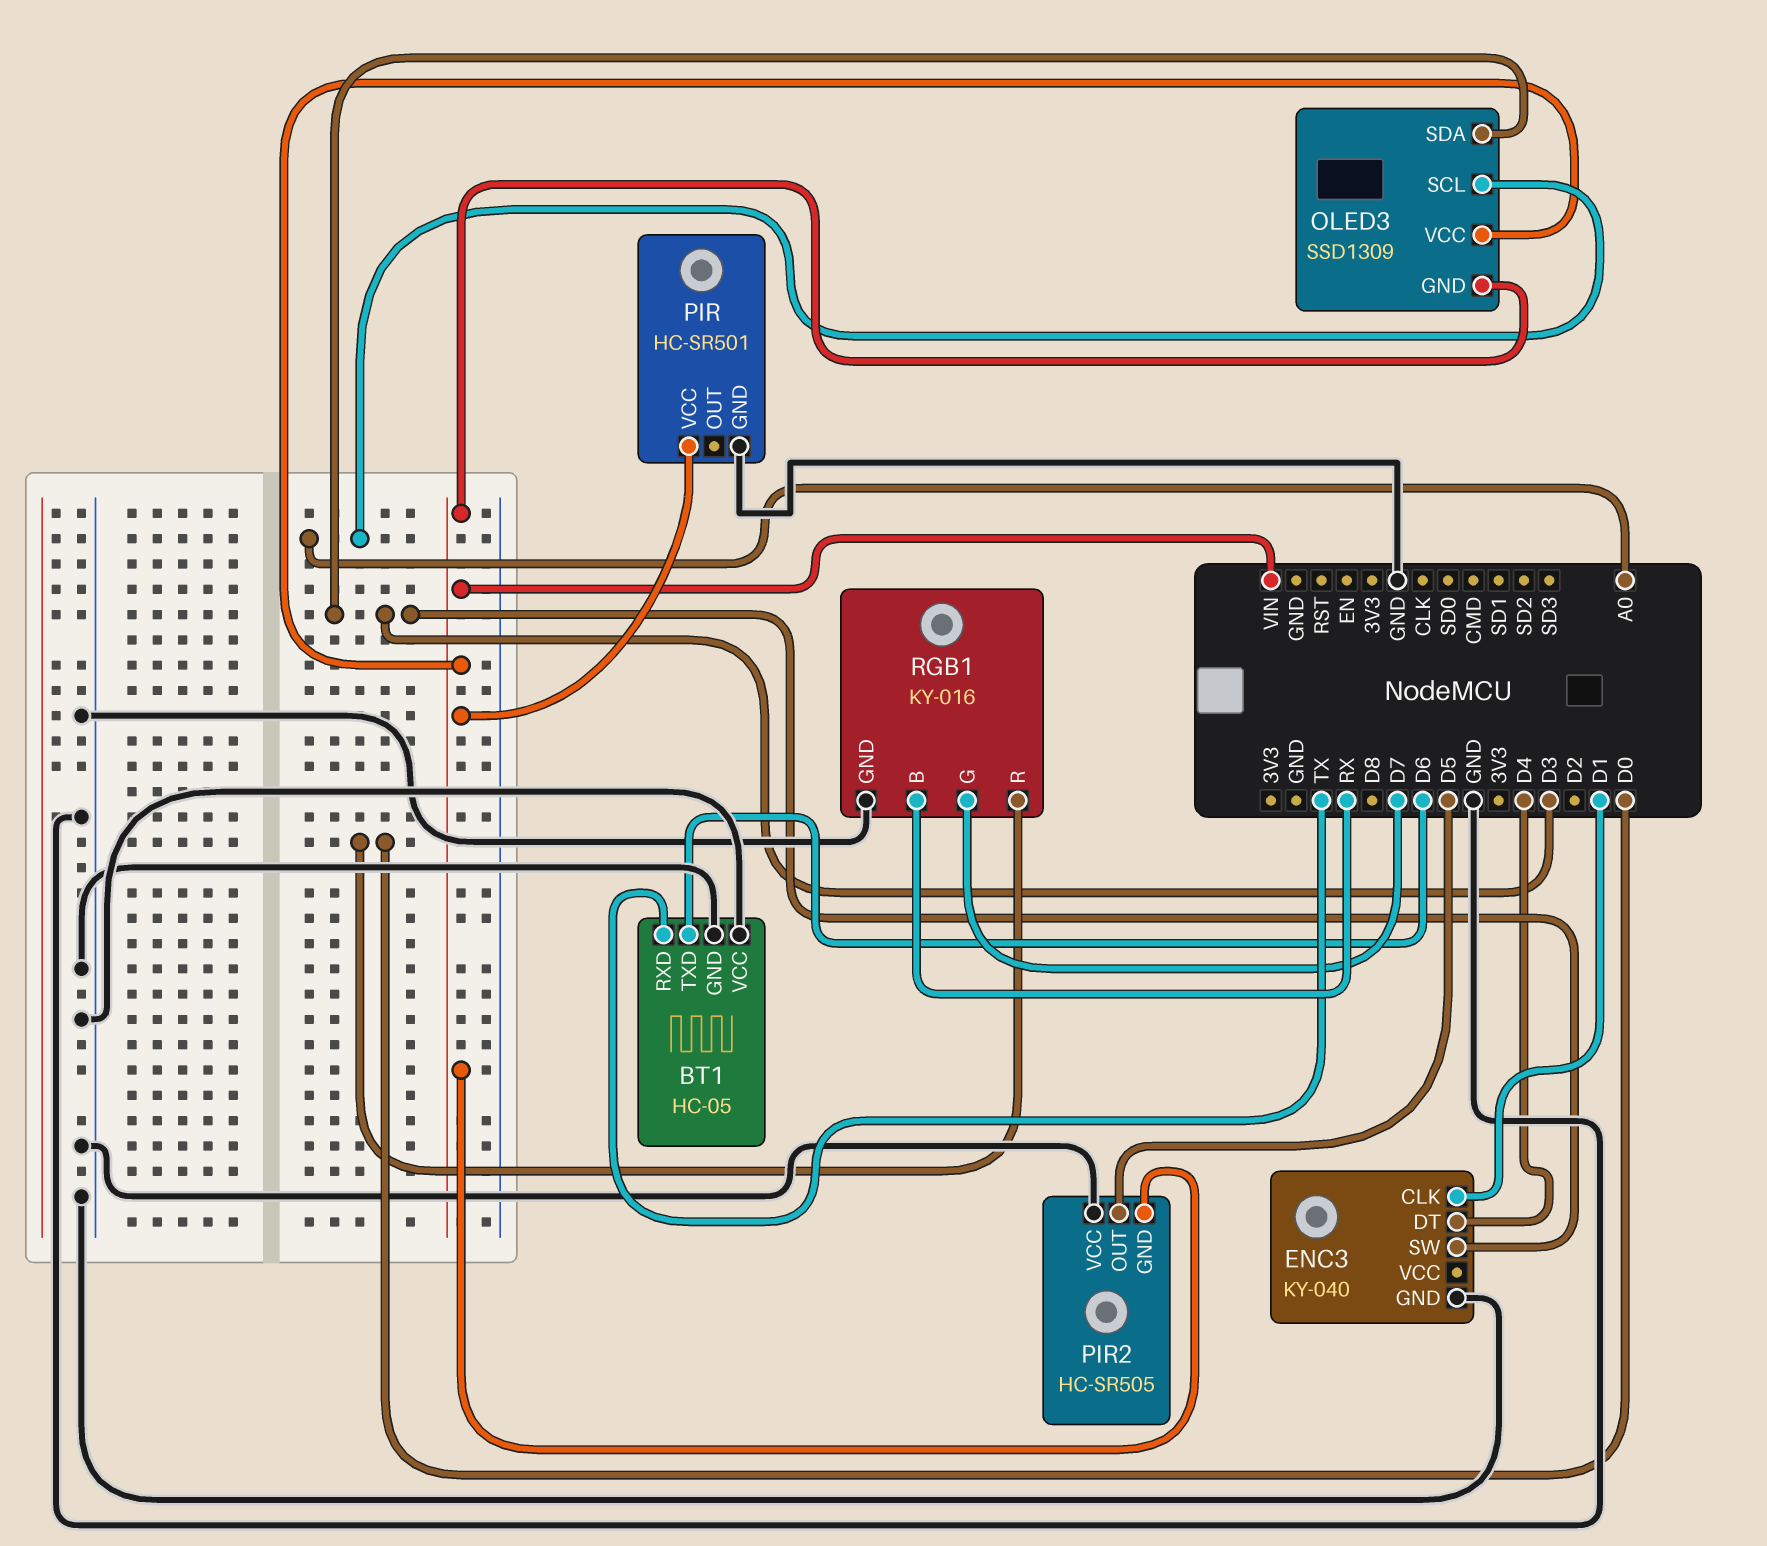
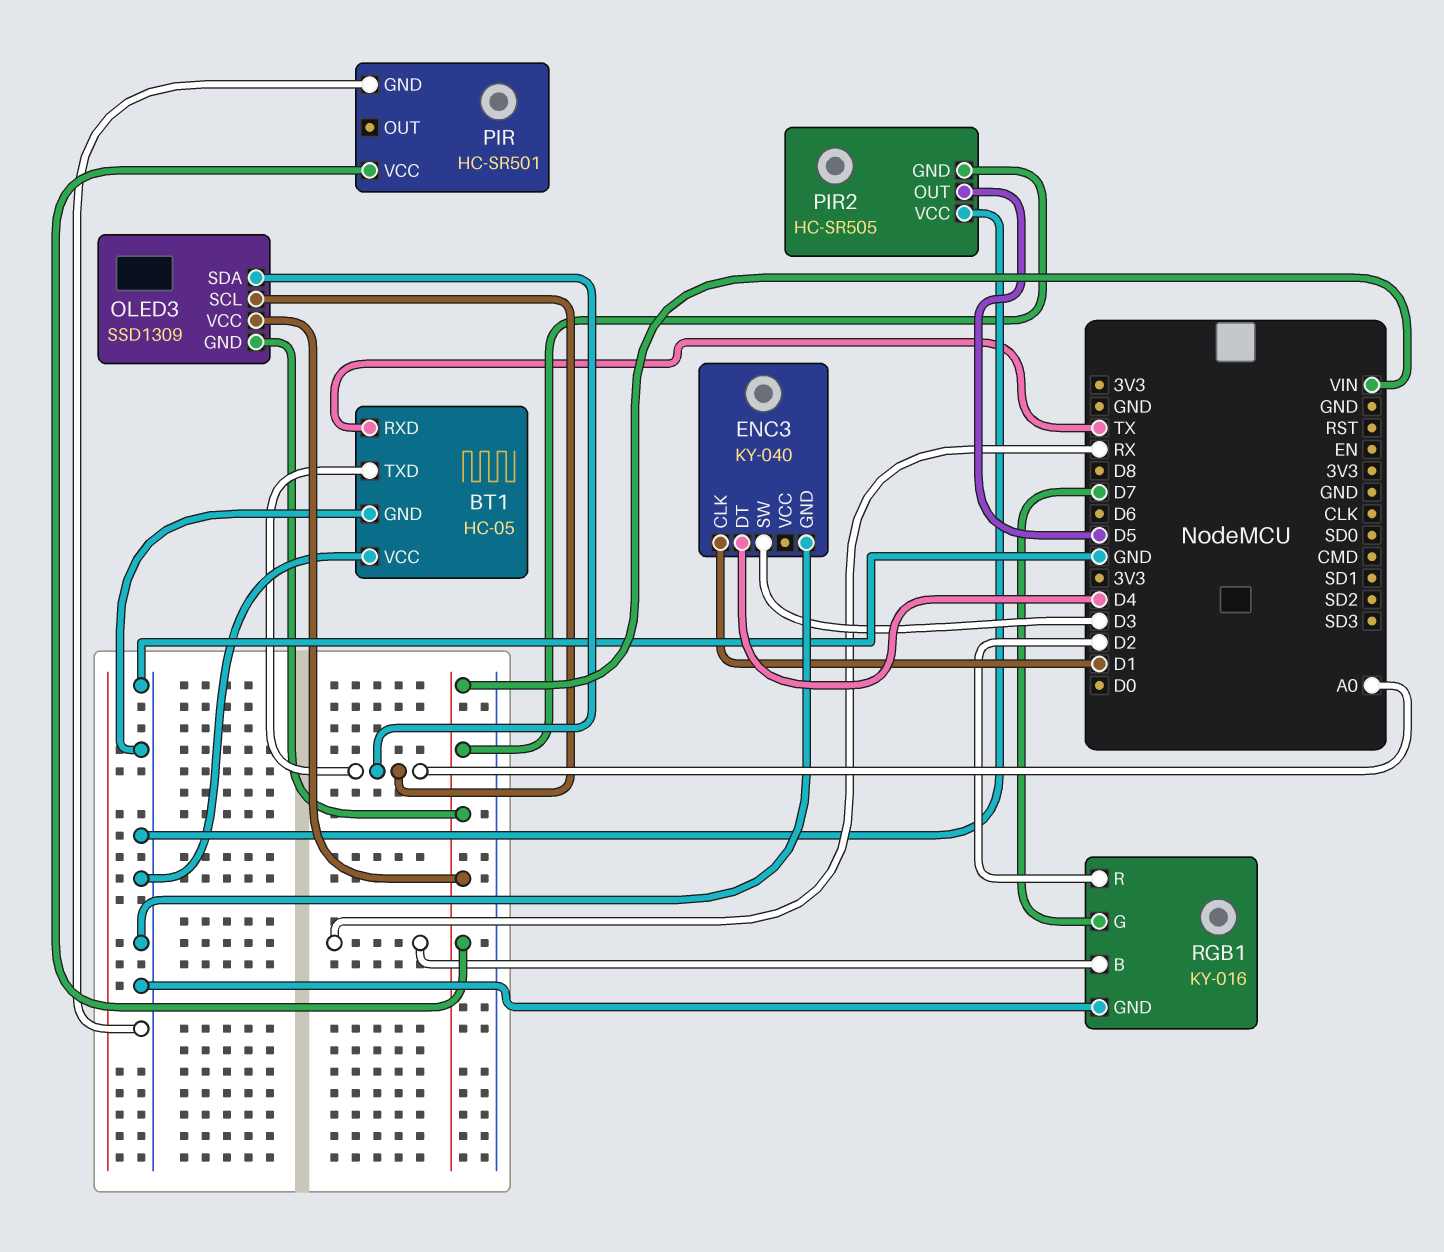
BT1 pin TXD: D6 -> A0
OLED3 pin SDA: D3 -> A0
RGB1 pin R: D0 -> D2

